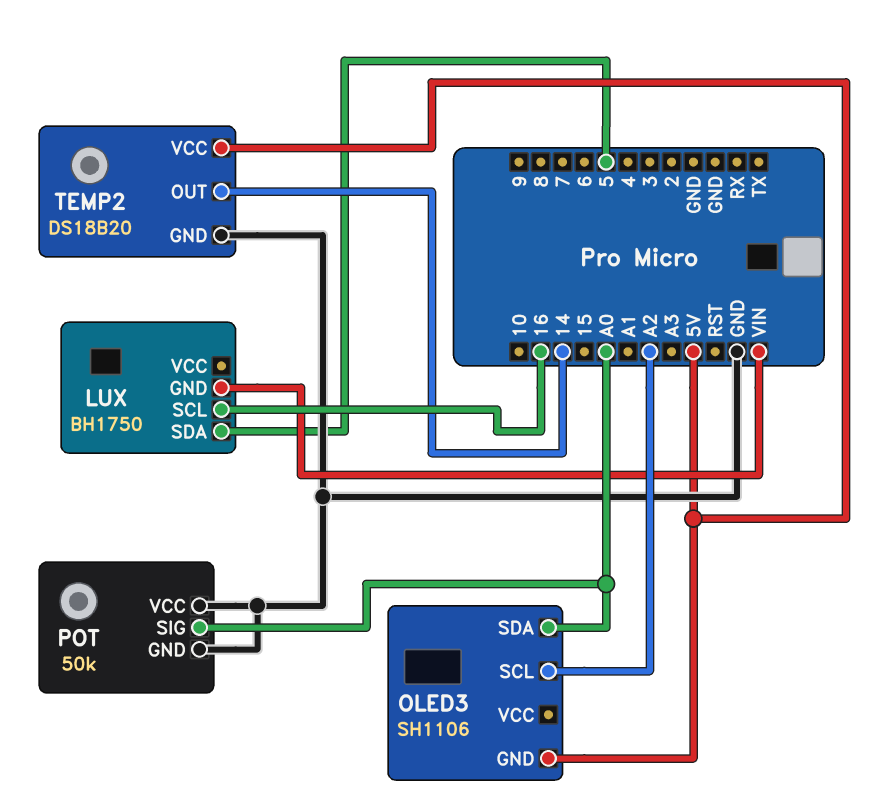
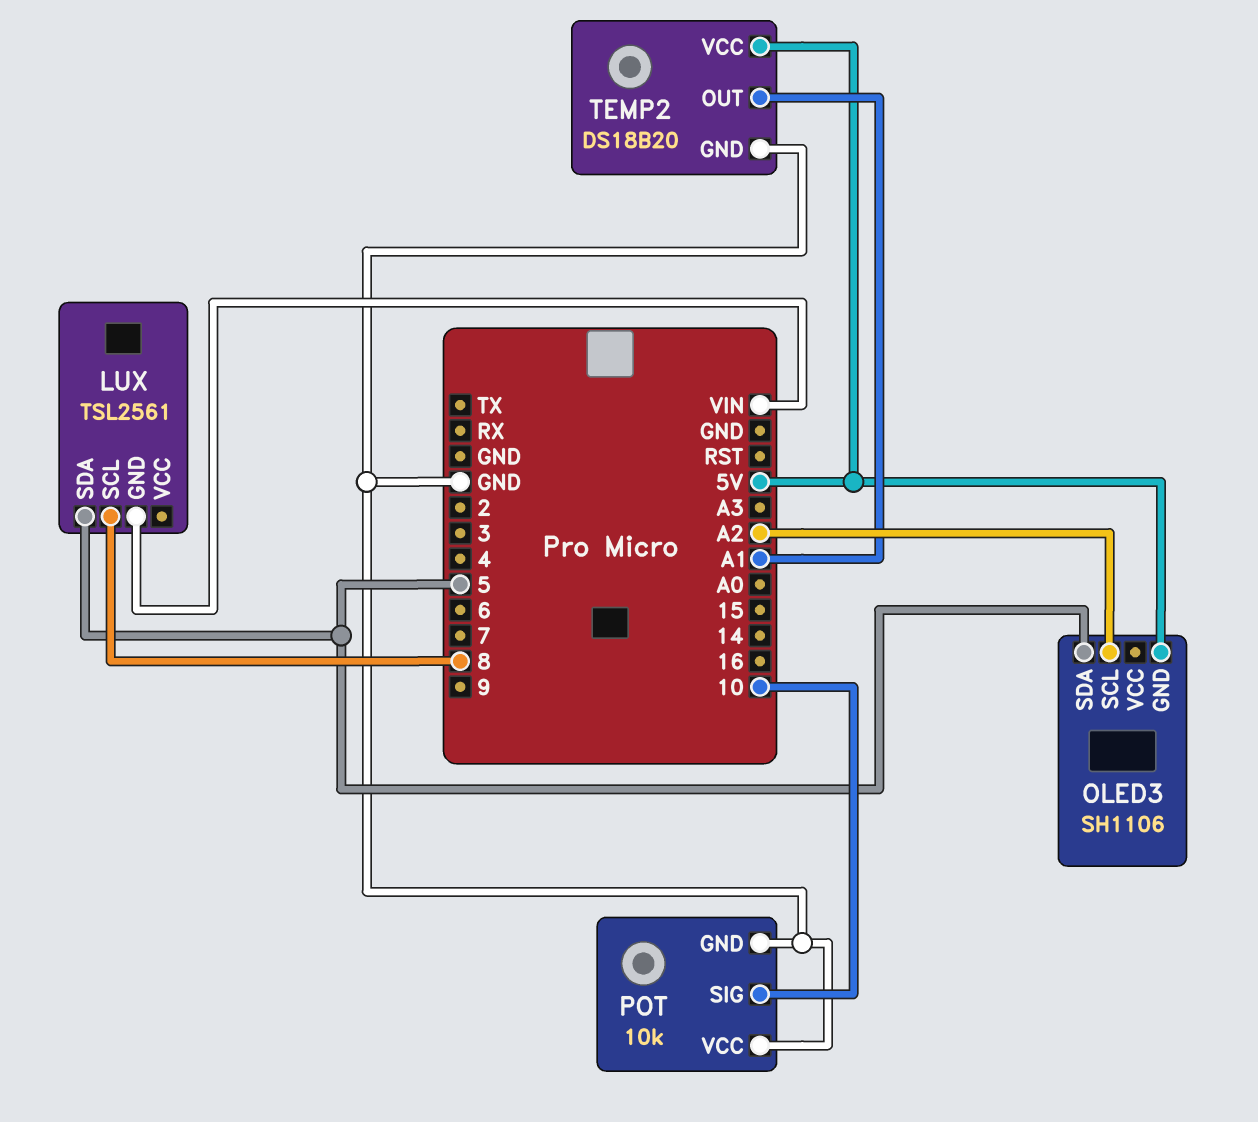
LUX: BH1750 -> TSL2561
LUX pin SCL: 16 -> 8
OLED3 pin SDA: A0 -> 5
POT: 50k -> 10k
POT pin SIG: A0 -> 10
TEMP2 pin OUT: 14 -> A1

